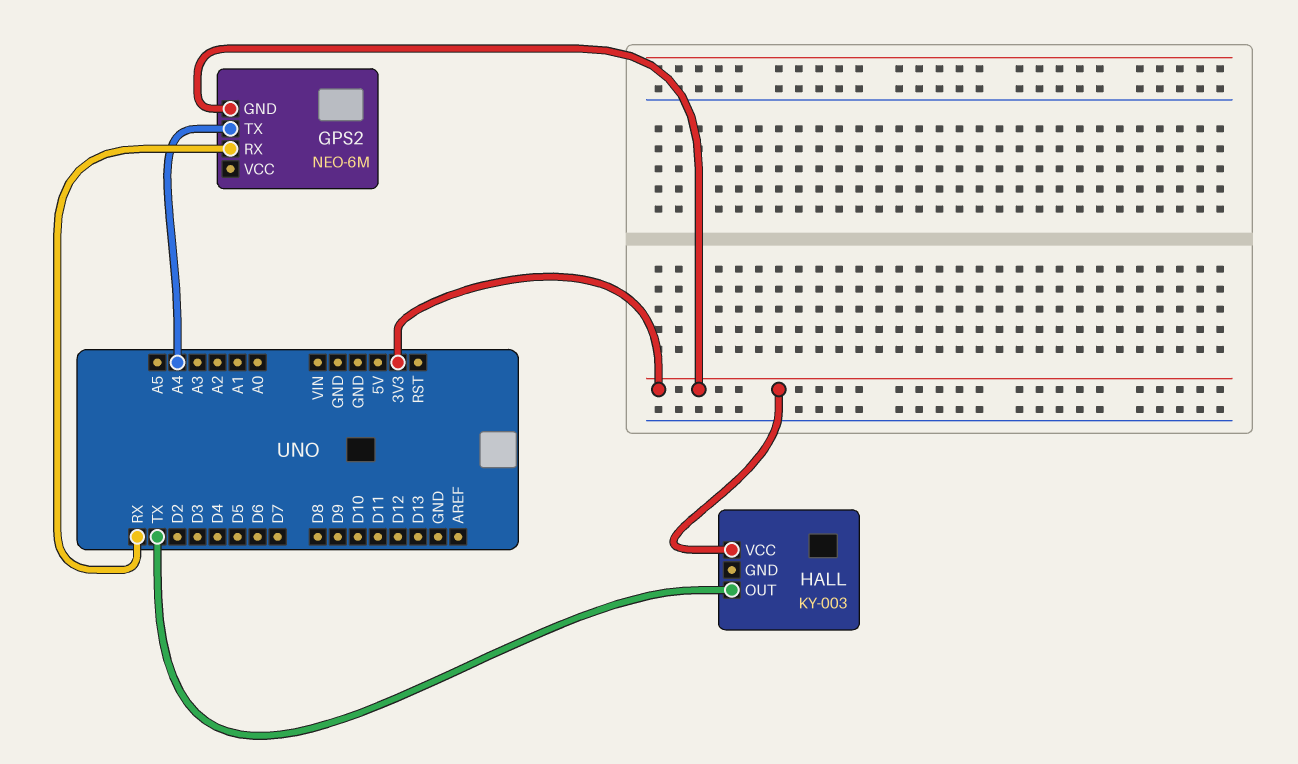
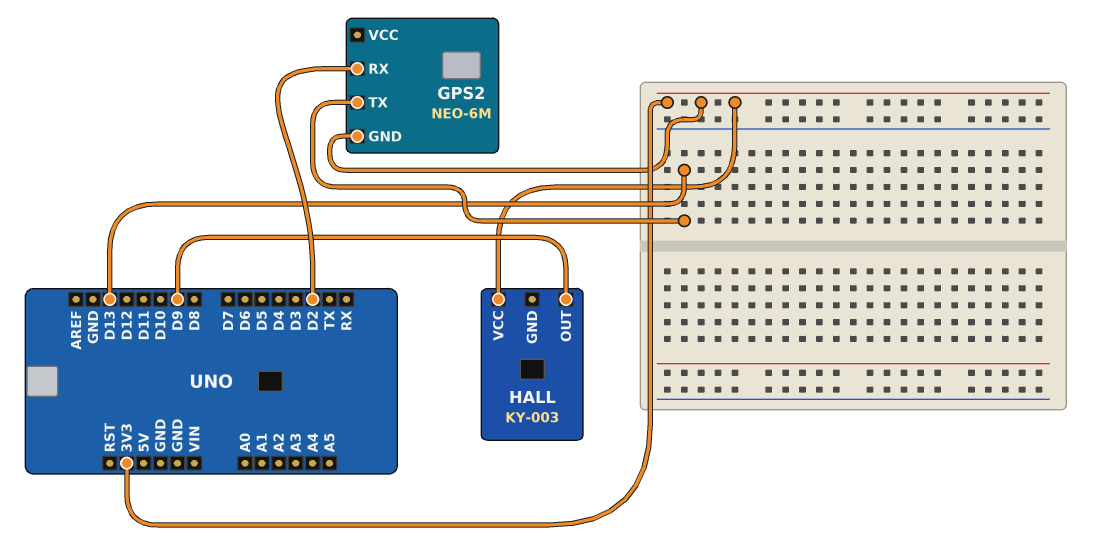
GPS2 pin RX: RX -> D2
GPS2 pin TX: A4 -> D13
HALL pin OUT: TX -> D9

